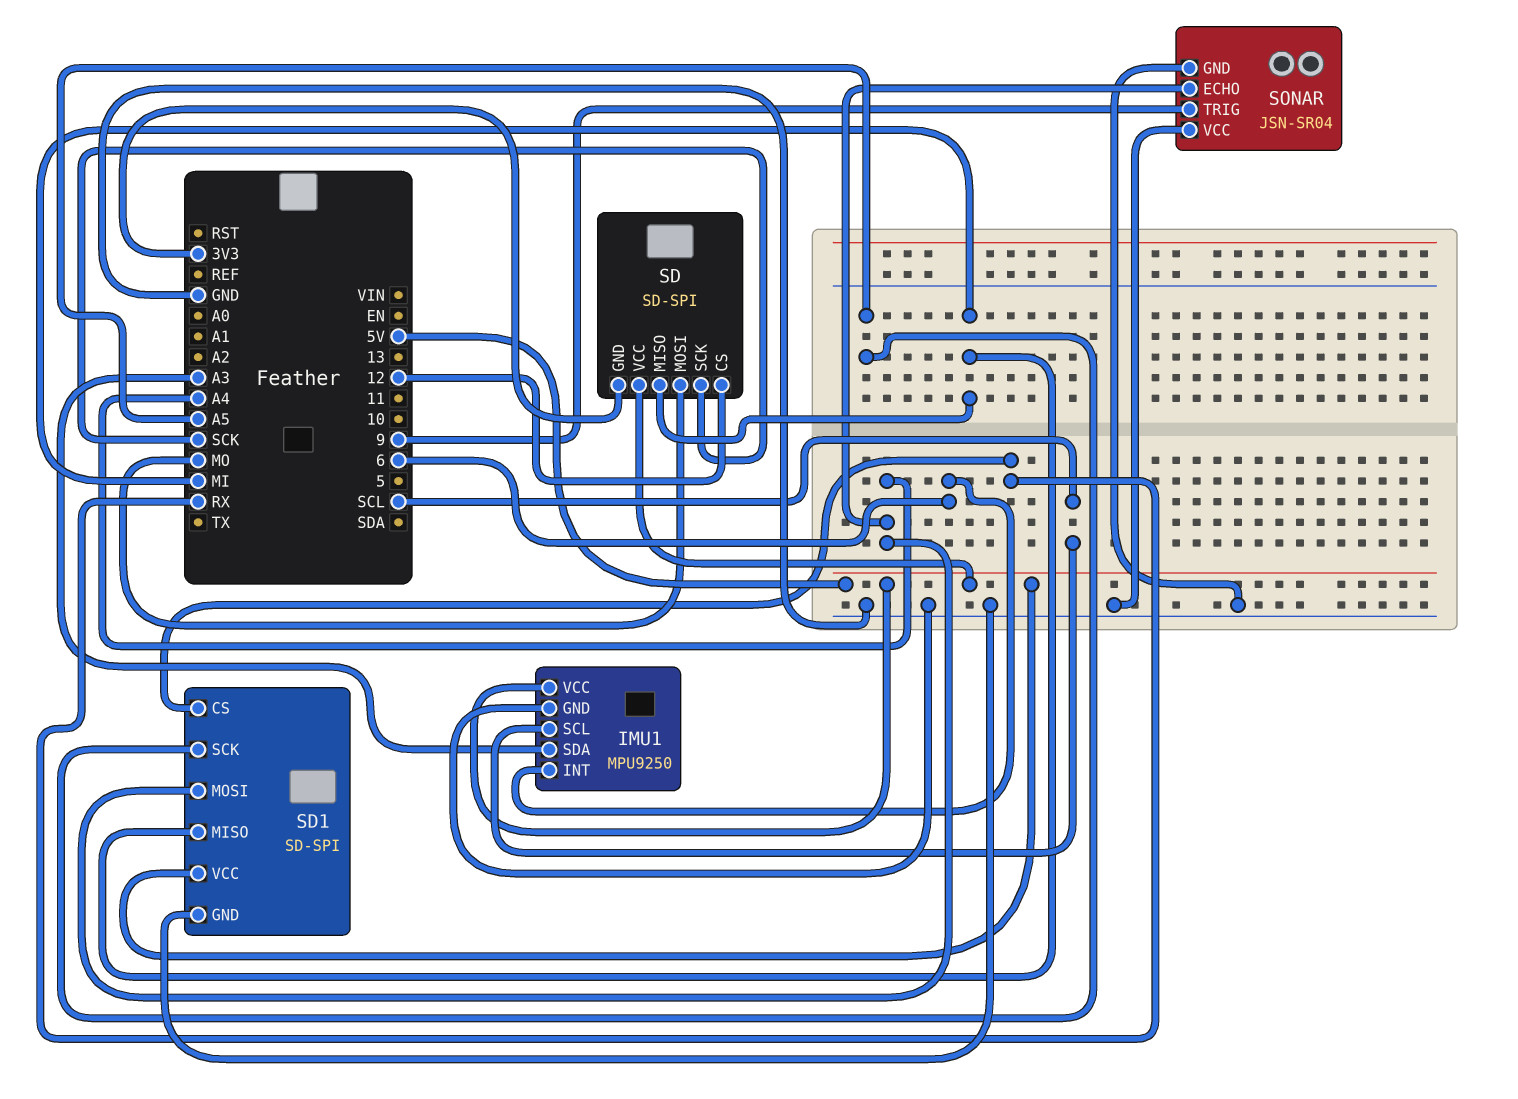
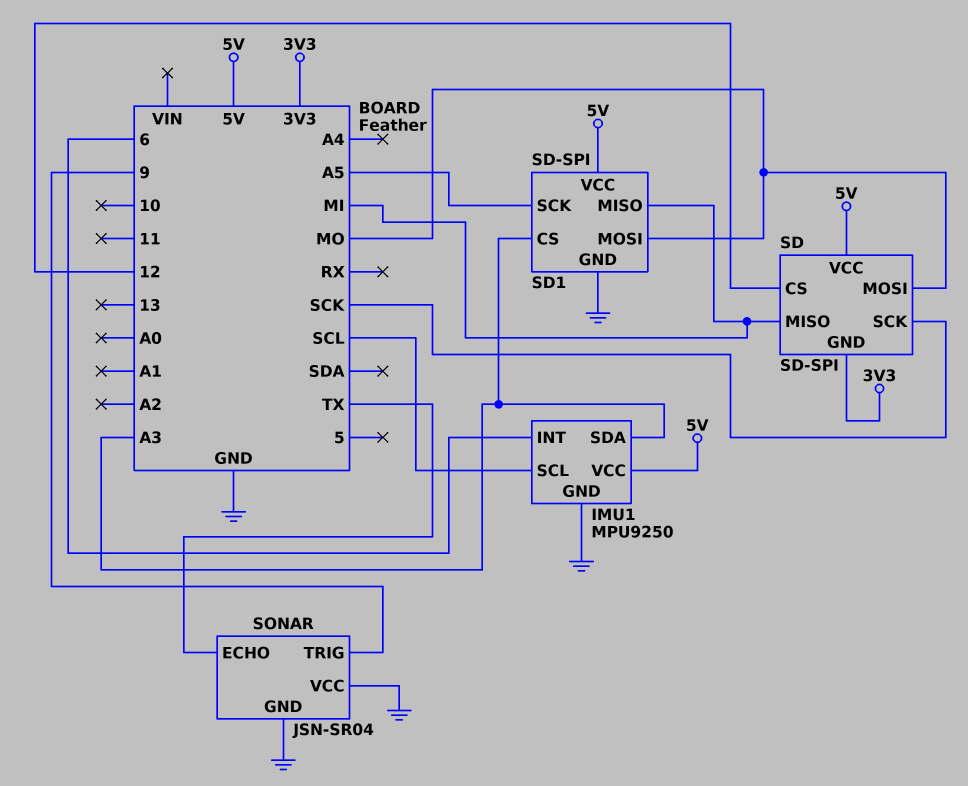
SD1 pin CS: RX -> A3
SD1 pin MOSI: A4 -> MO
SONAR pin ECHO: A4 -> TX

